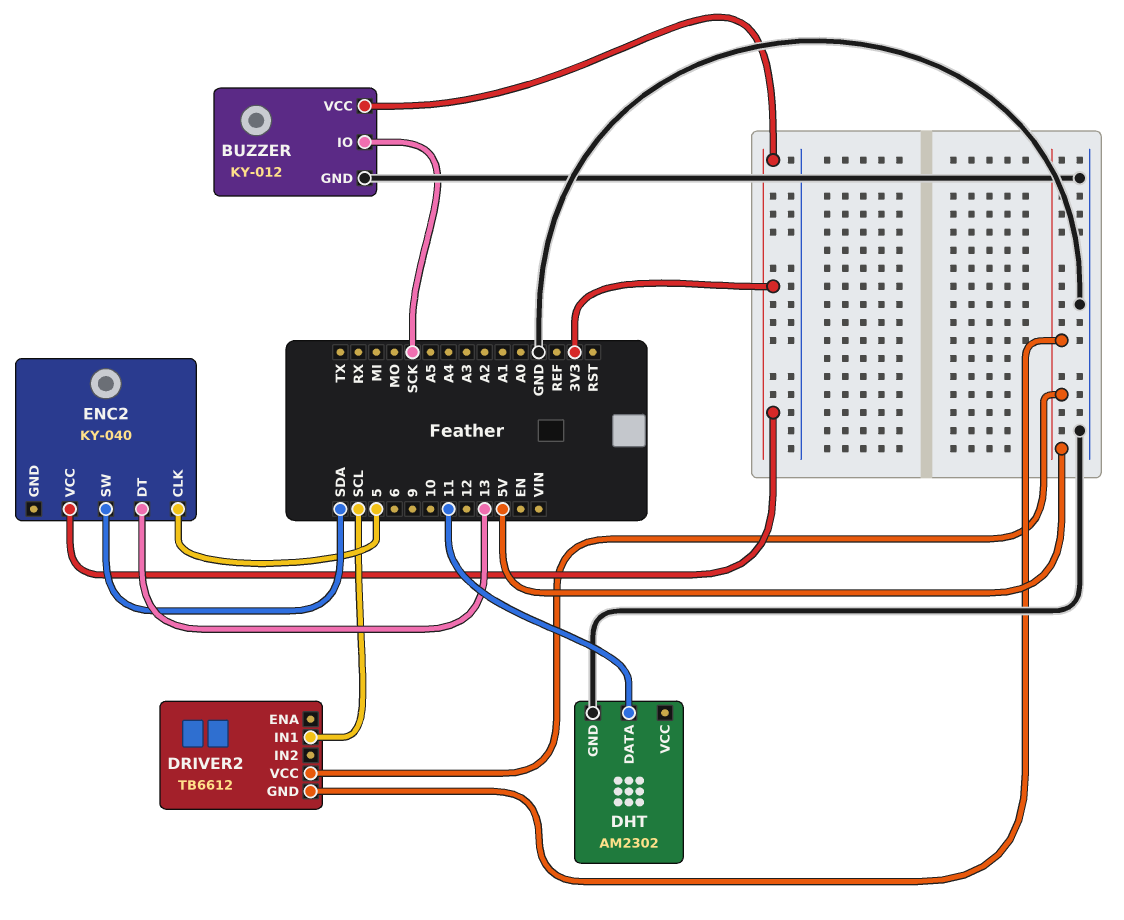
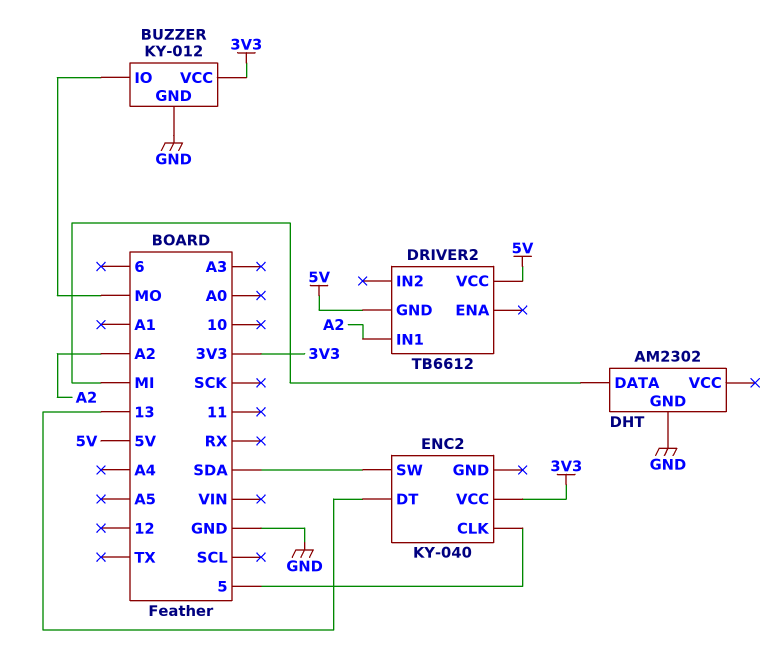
BUZZER pin IO: SCK -> MO
DHT pin DATA: 11 -> MI
DRIVER2 pin IN1: SCL -> A2

